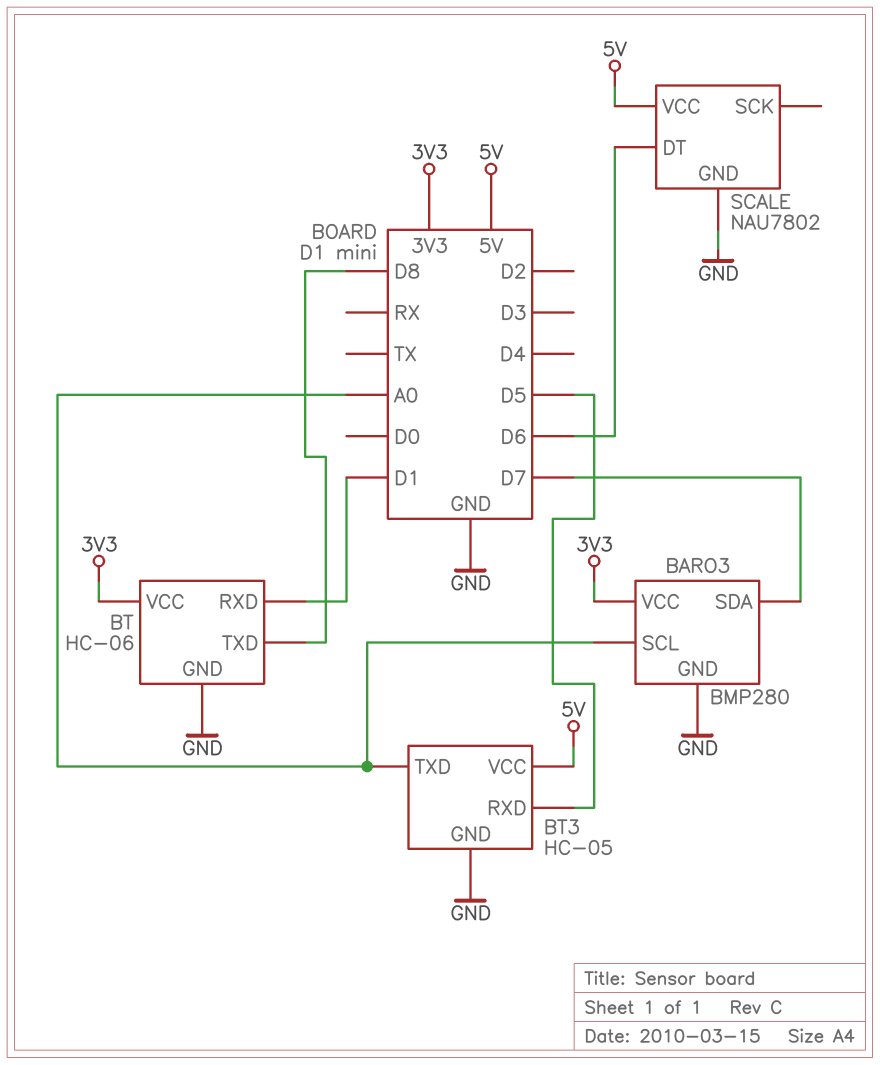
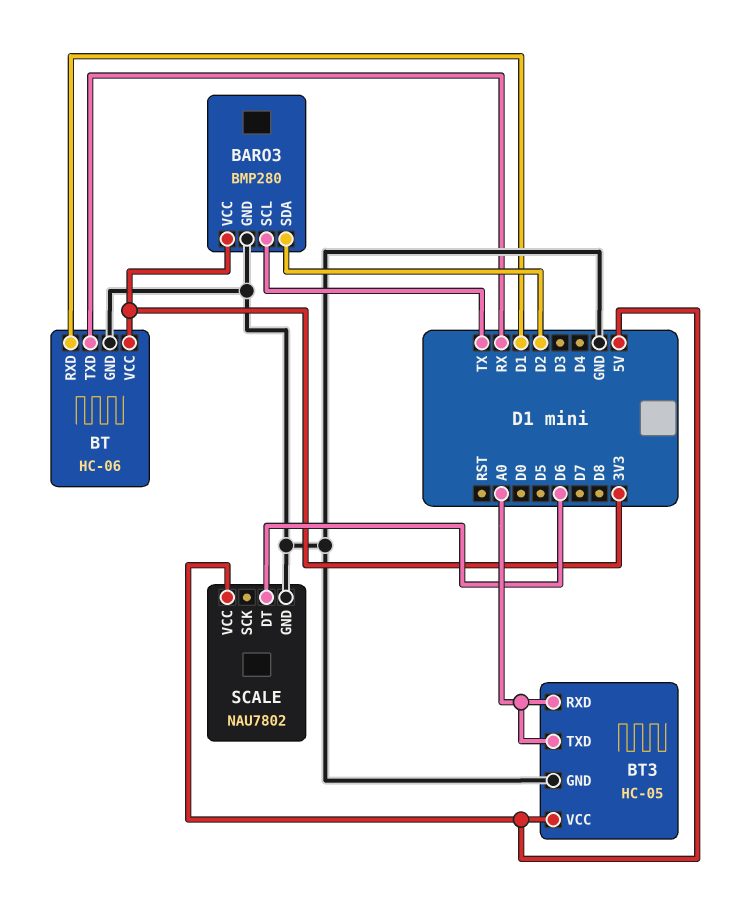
BARO3 pin SCL: A0 -> TX
BARO3 pin SDA: D7 -> D2
BT pin TXD: D8 -> RX
BT3 pin RXD: D5 -> A0

